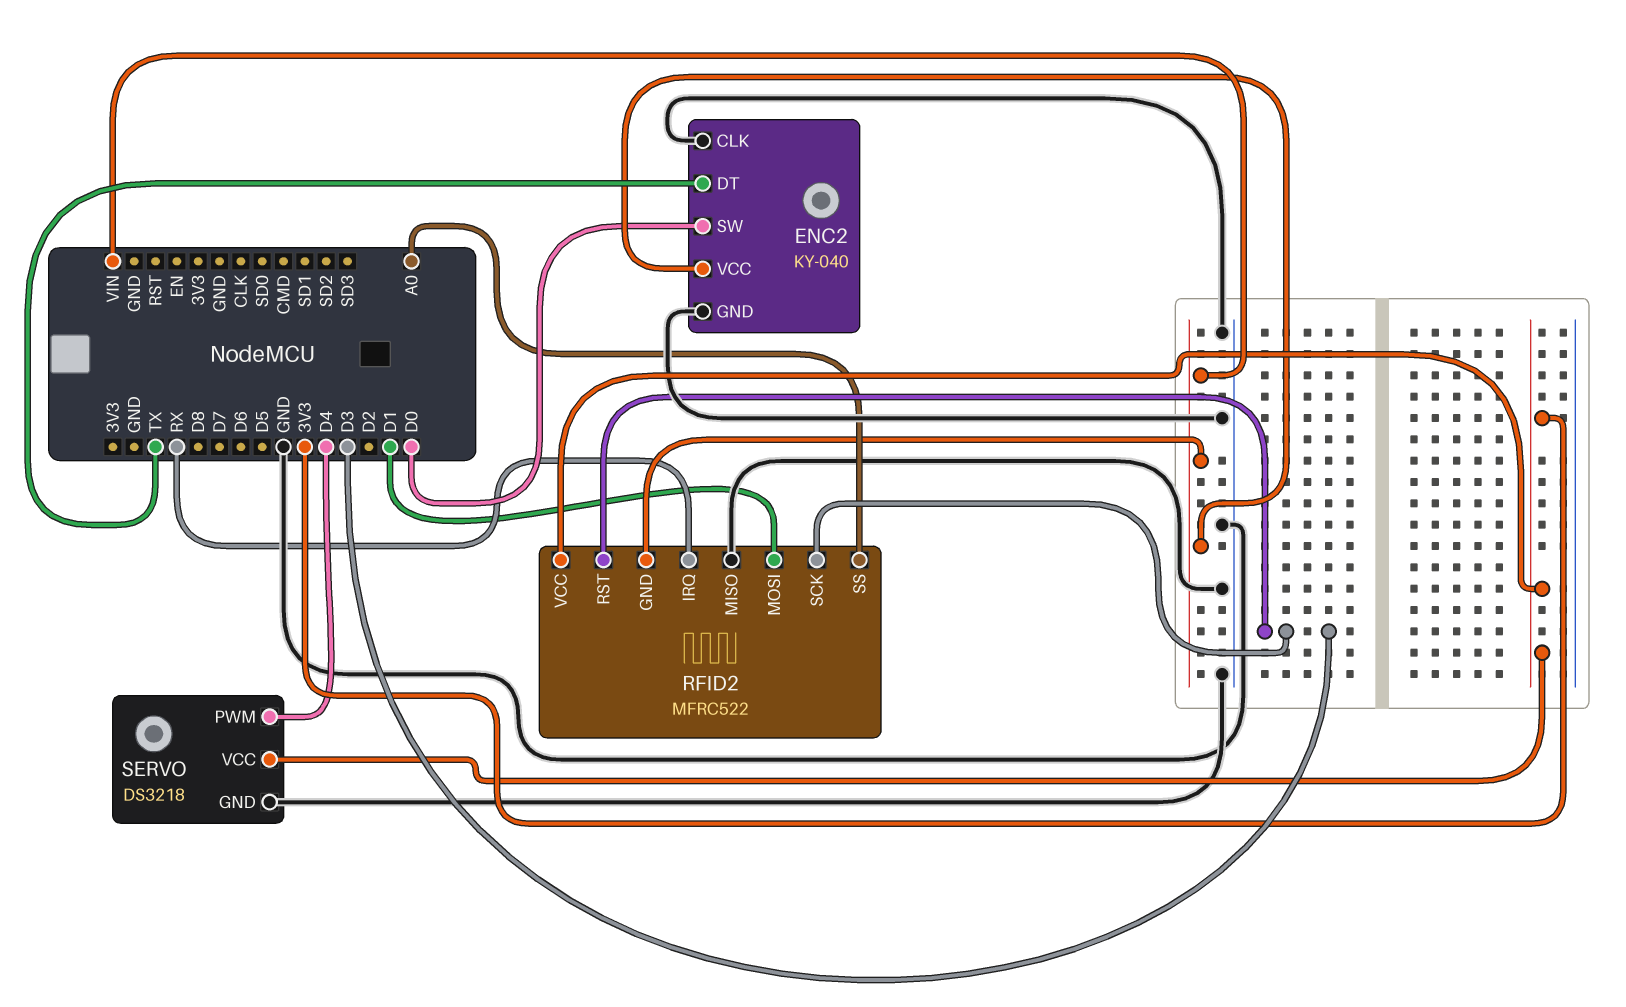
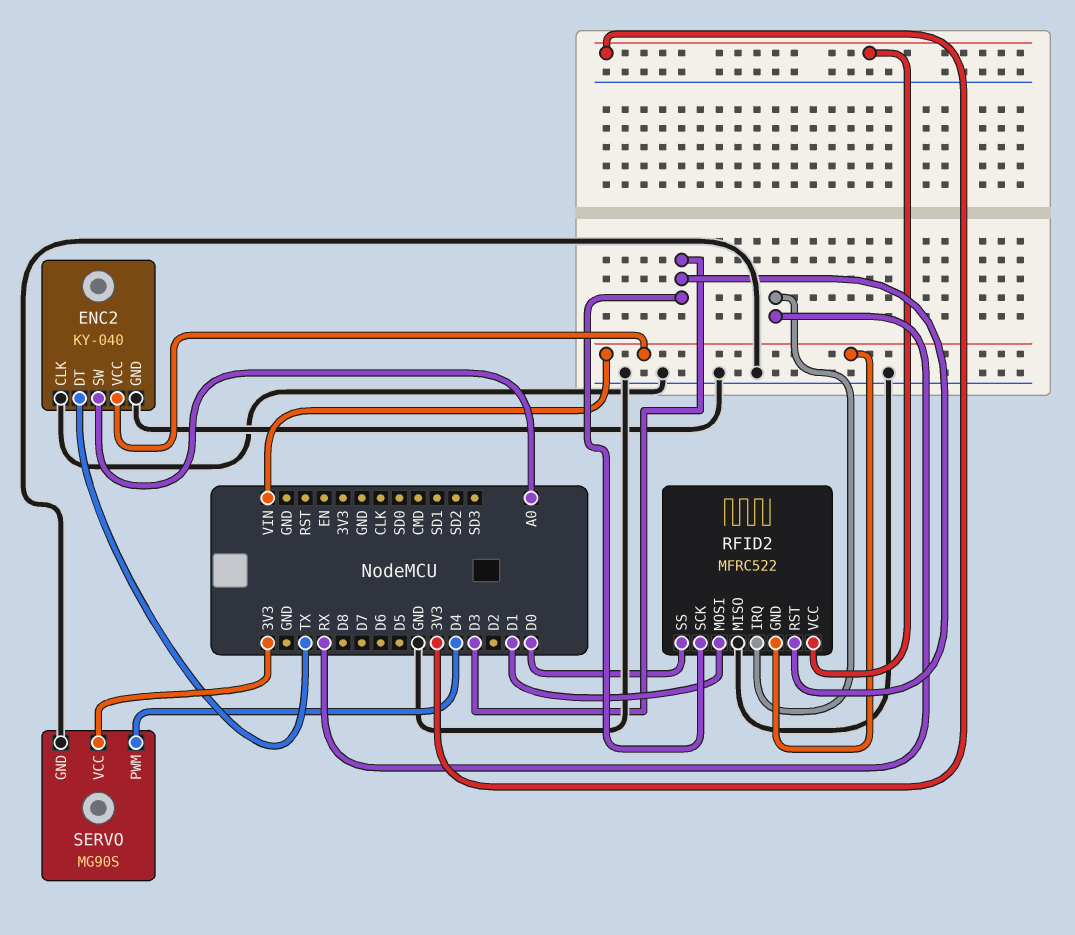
ENC2 pin SW: D0 -> A0
RFID2 pin SS: A0 -> D0
SERVO: DS3218 -> MG90S

